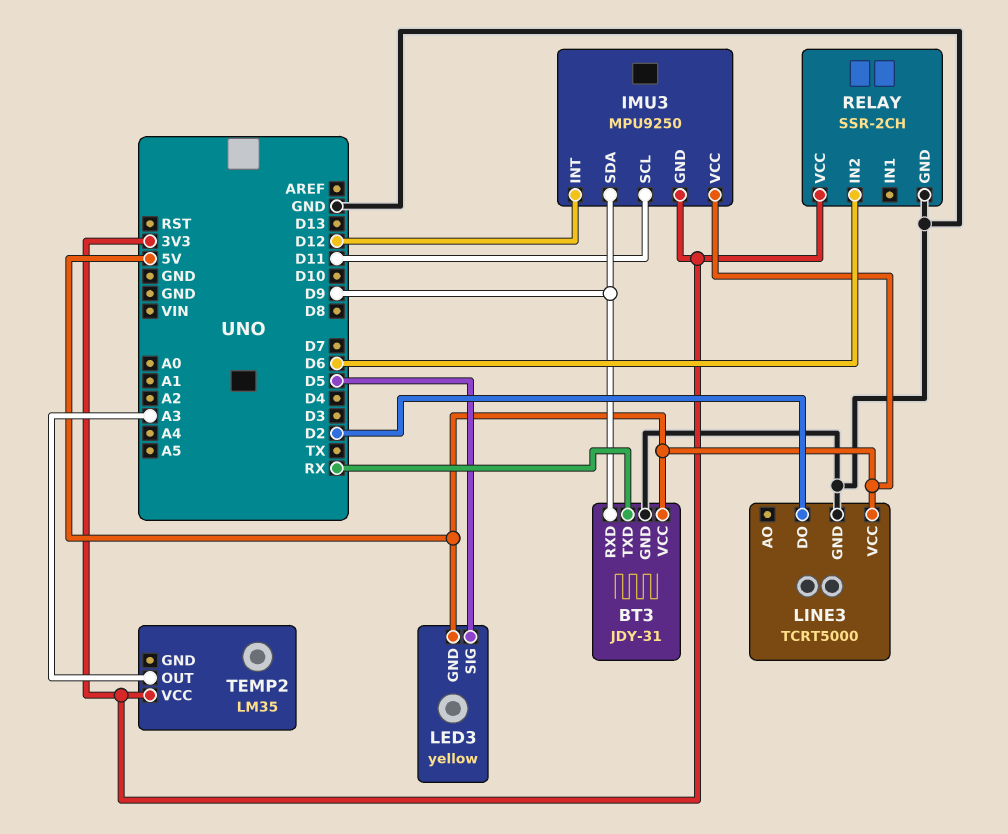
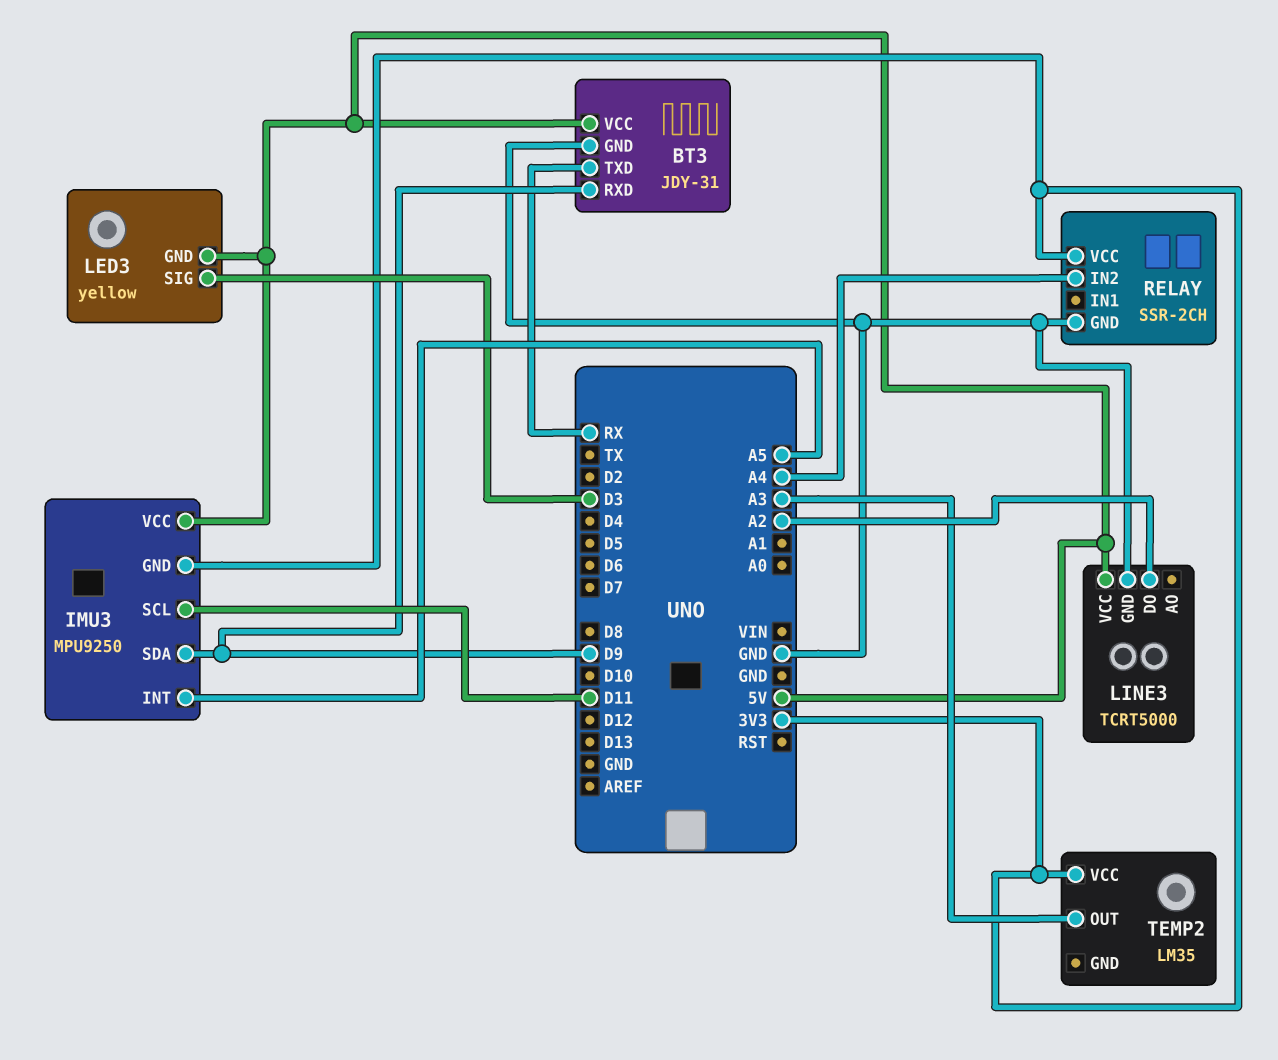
IMU3 pin INT: D12 -> A5
LED3 pin SIG: D5 -> D3
LINE3 pin DO: D2 -> A2
RELAY pin IN2: D6 -> A4

